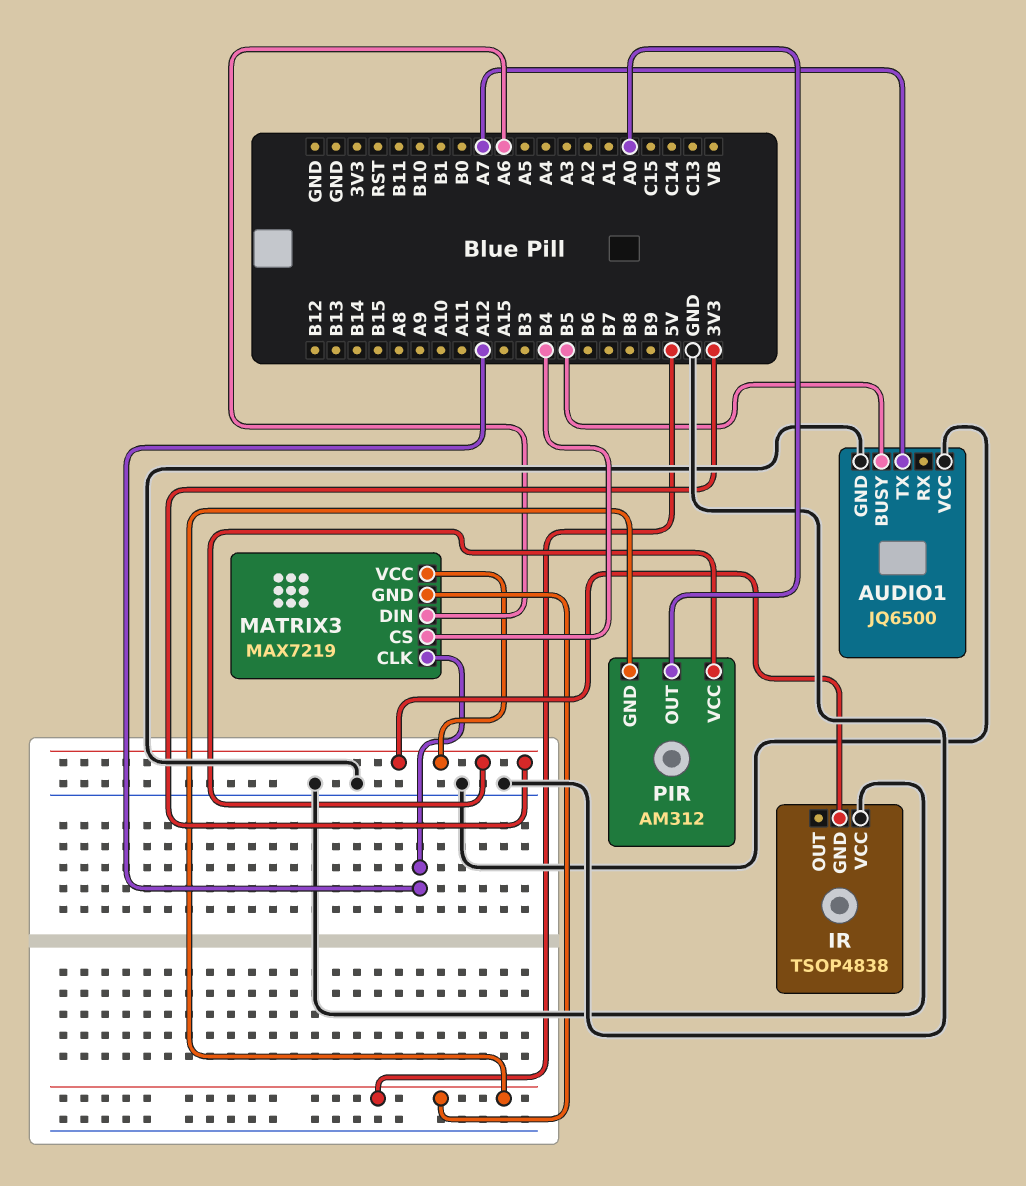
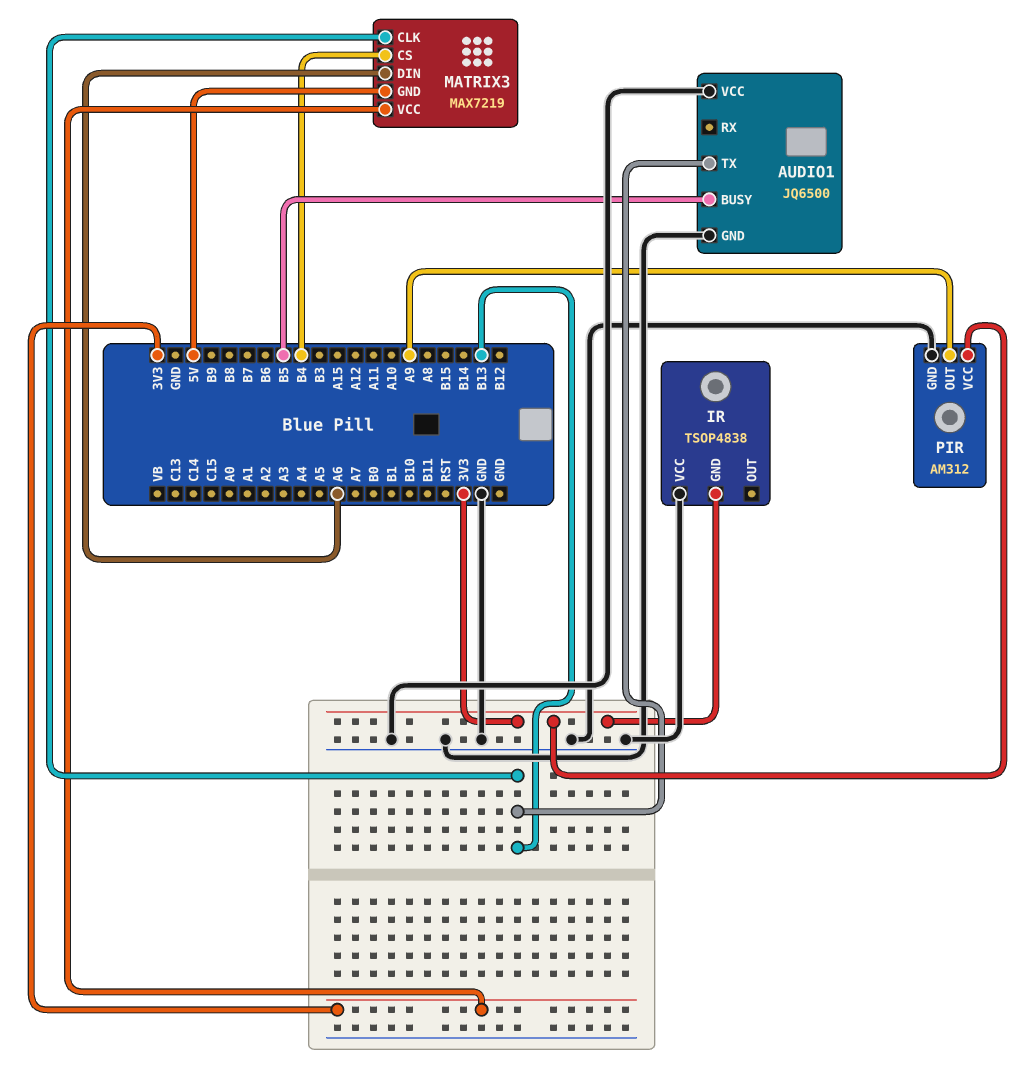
AUDIO1 pin TX: A7 -> B13
MATRIX3 pin CLK: A12 -> B13
PIR pin GND: 5V -> GND
PIR pin OUT: A0 -> A9

